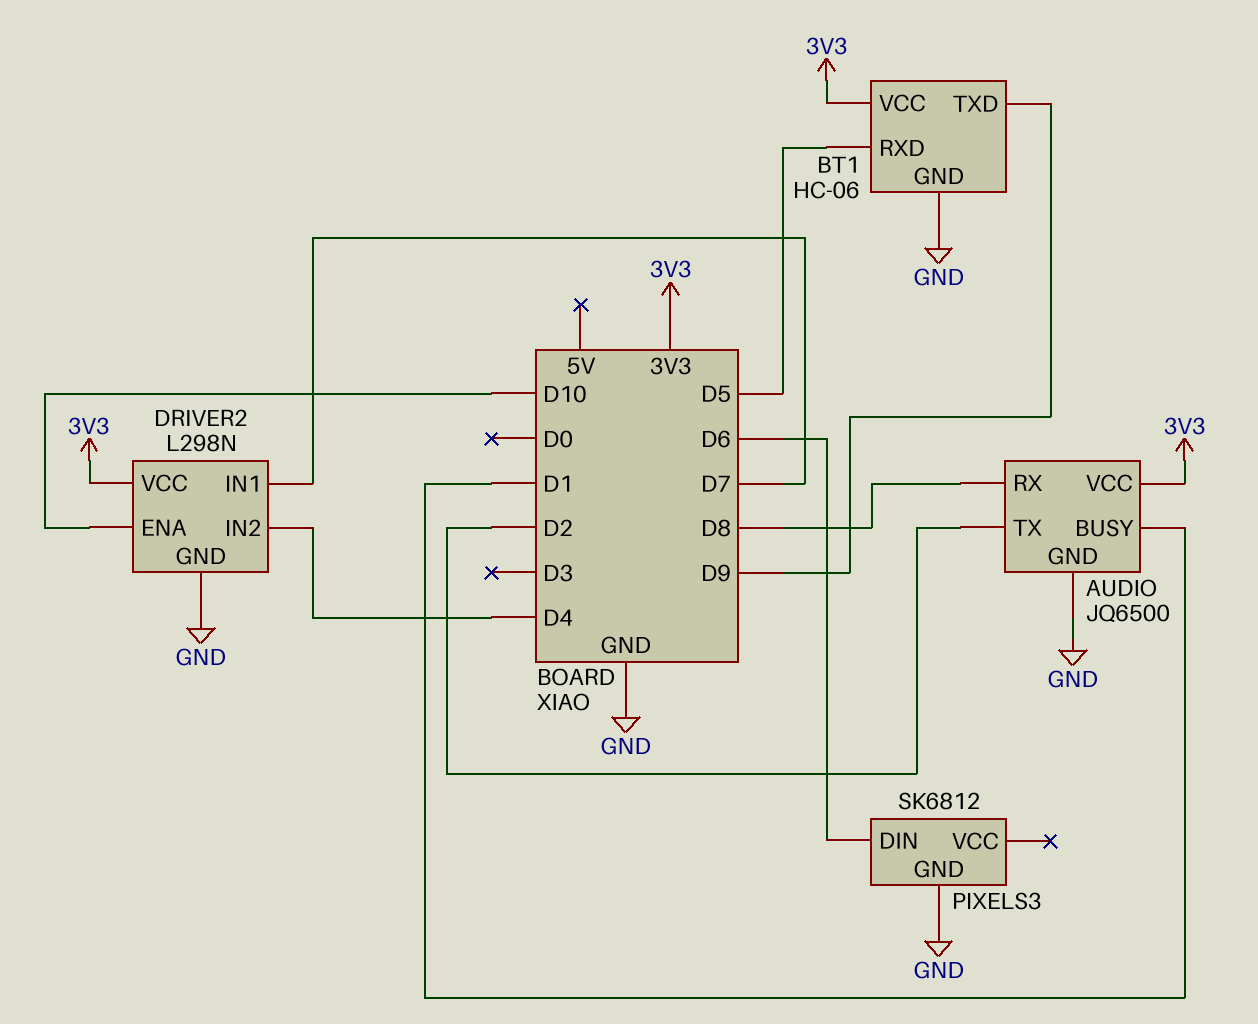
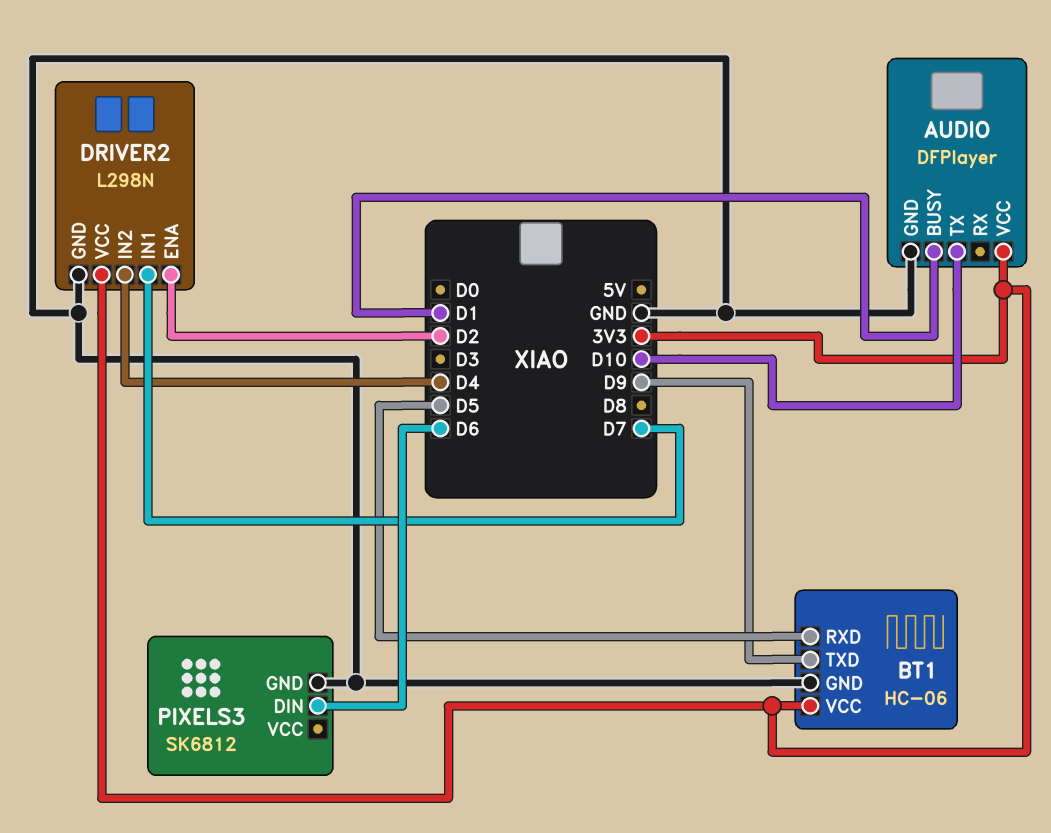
AUDIO: JQ6500 -> DFPlayer
AUDIO pin RX: D8 -> none
AUDIO pin TX: D2 -> D10
DRIVER2 pin ENA: D10 -> D2

